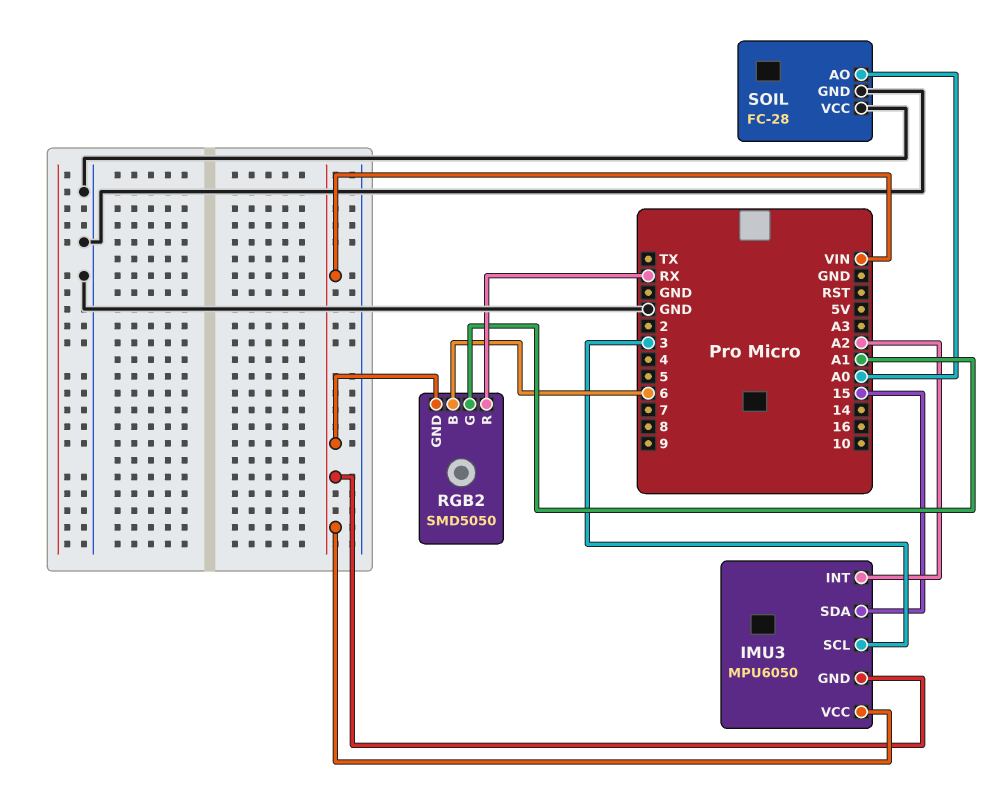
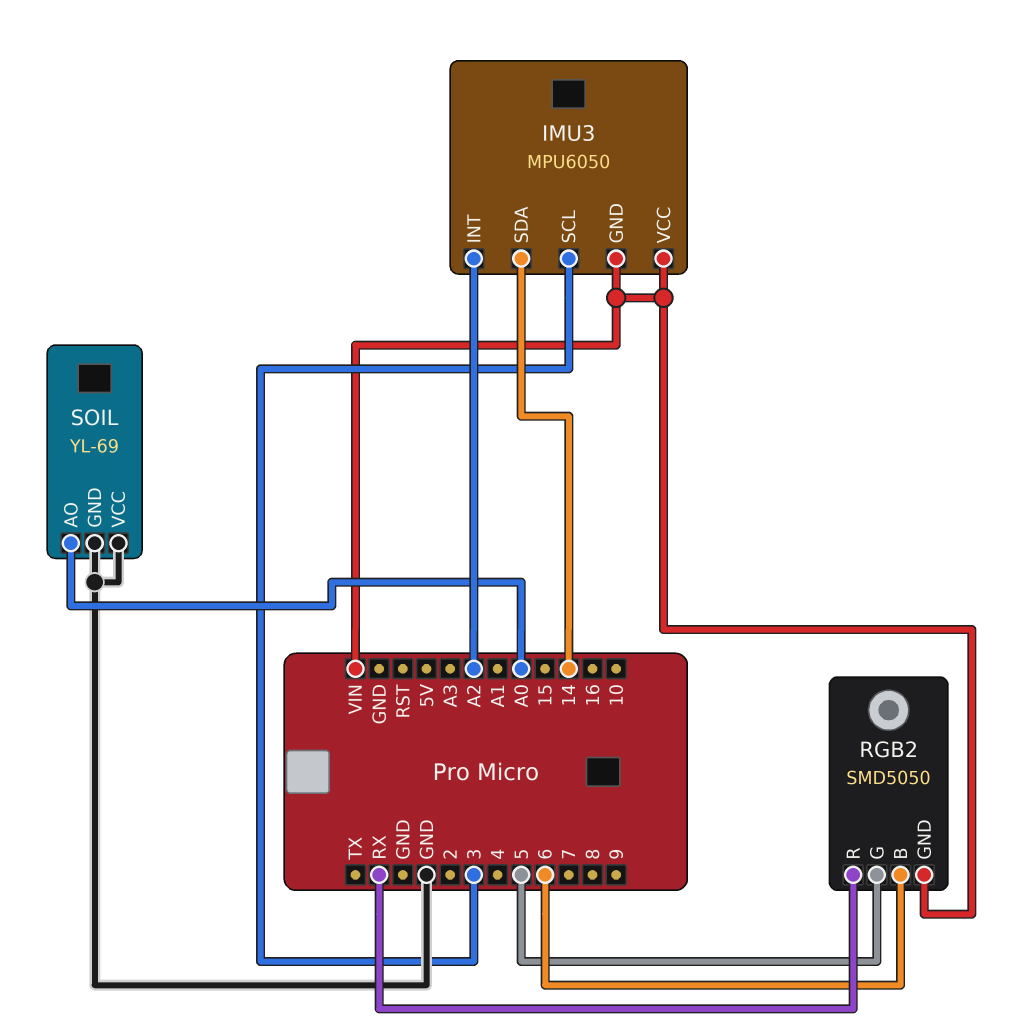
IMU3 pin SDA: 15 -> 14
RGB2 pin G: A1 -> 5
SOIL: FC-28 -> YL-69

